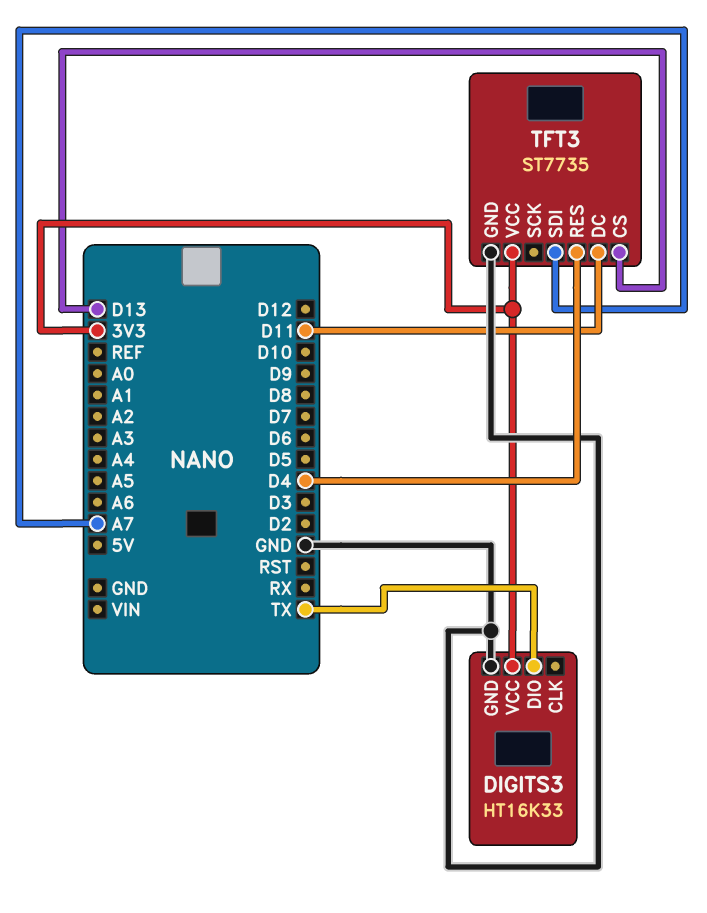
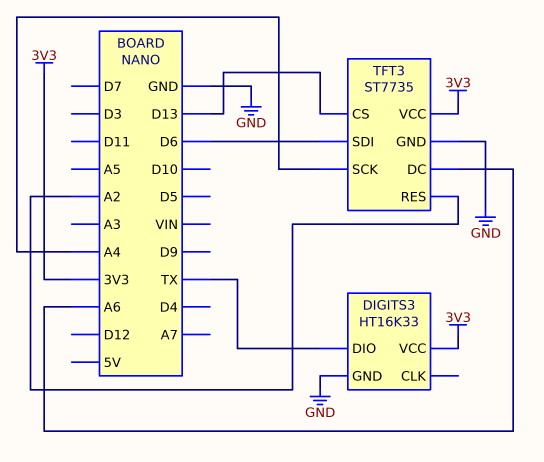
TFT3 pin DC: D11 -> A6
TFT3 pin RES: D4 -> A2
TFT3 pin SCK: none -> A4
TFT3 pin SDI: A7 -> D6

